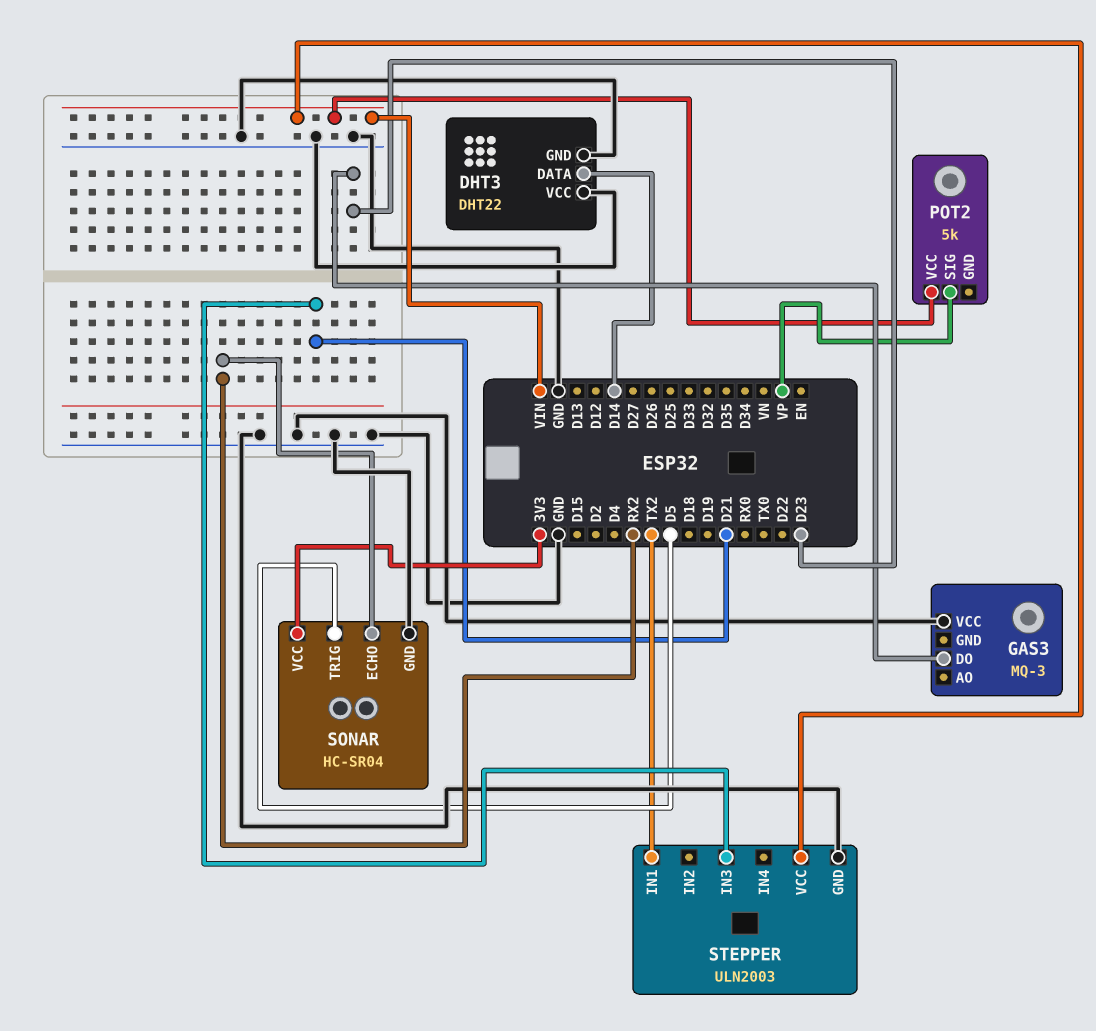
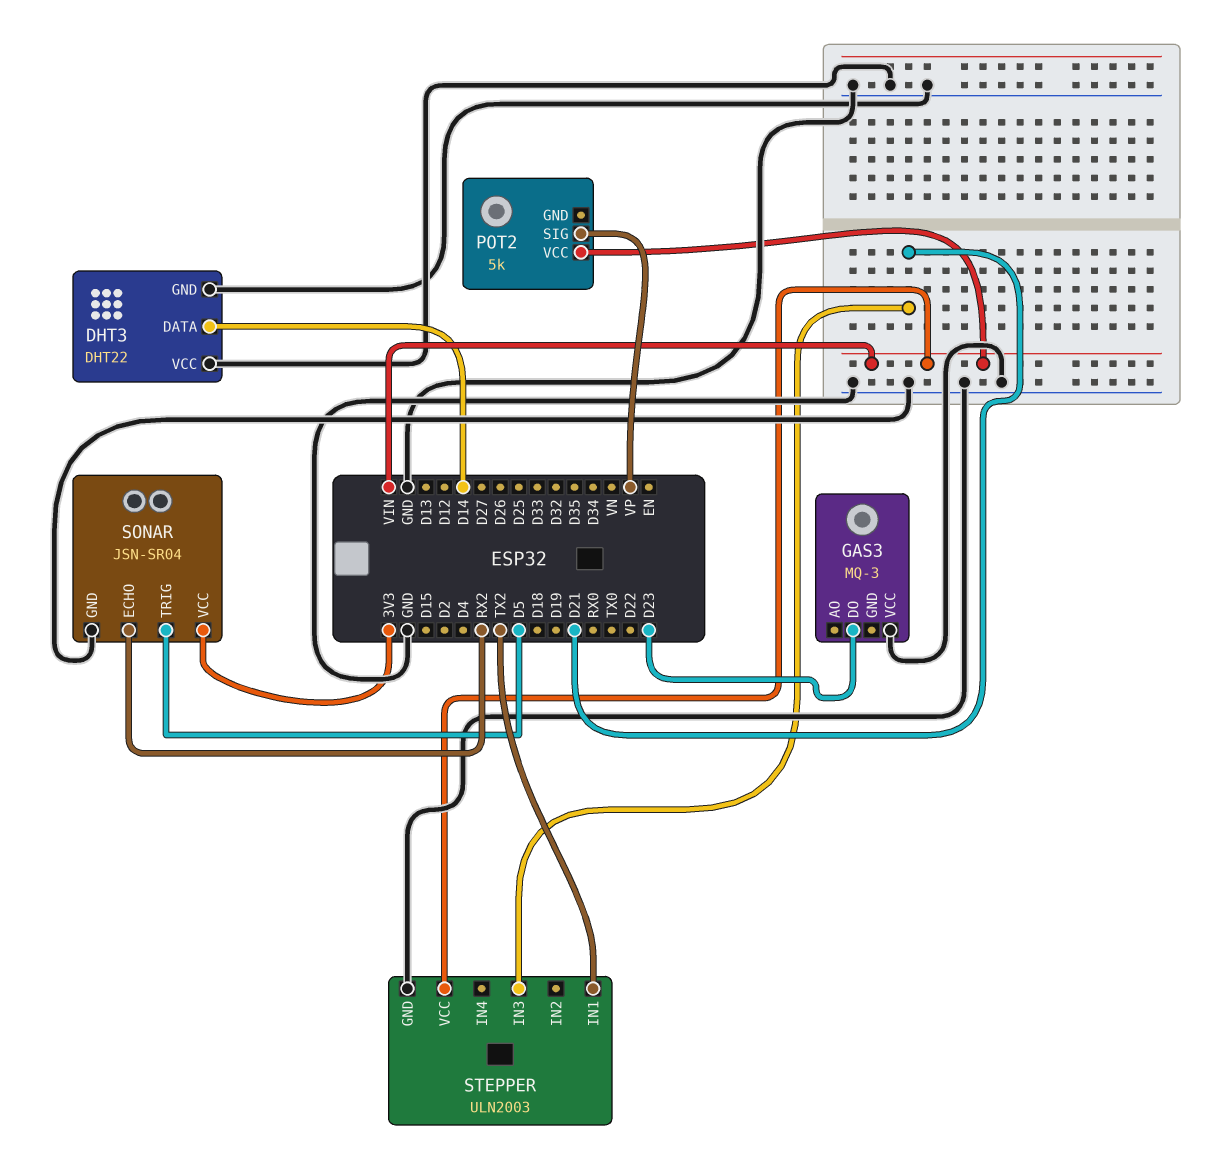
SONAR: HC-SR04 -> JSN-SR04

